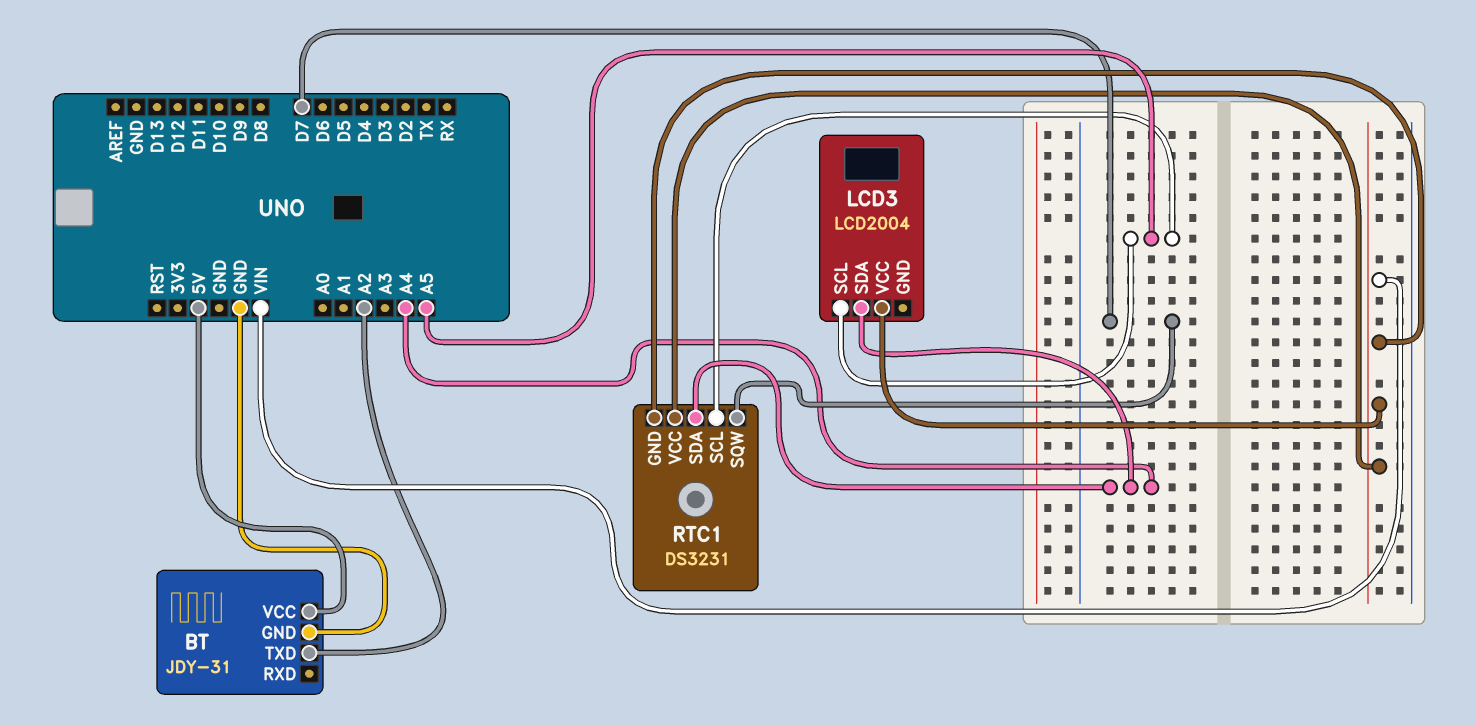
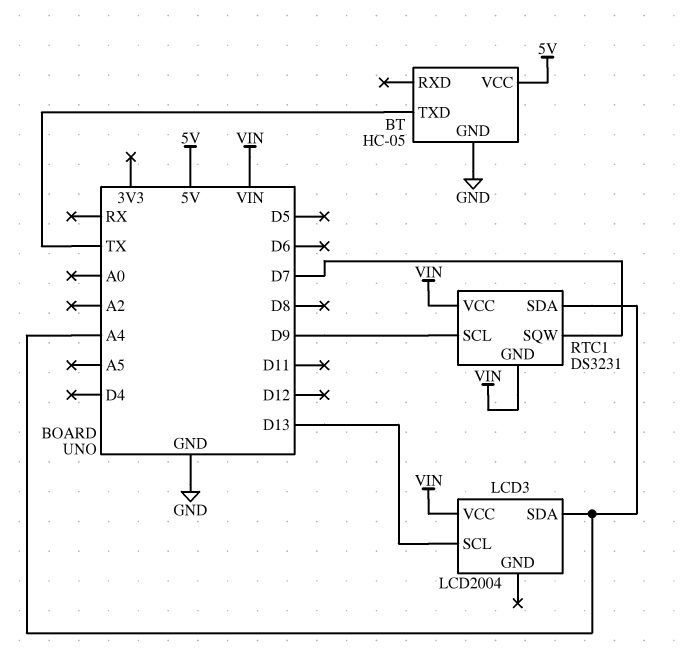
BT: JDY-31 -> HC-05
BT pin TXD: A2 -> TX
LCD3 pin SCL: A5 -> D13
RTC1 pin SCL: A5 -> D9

